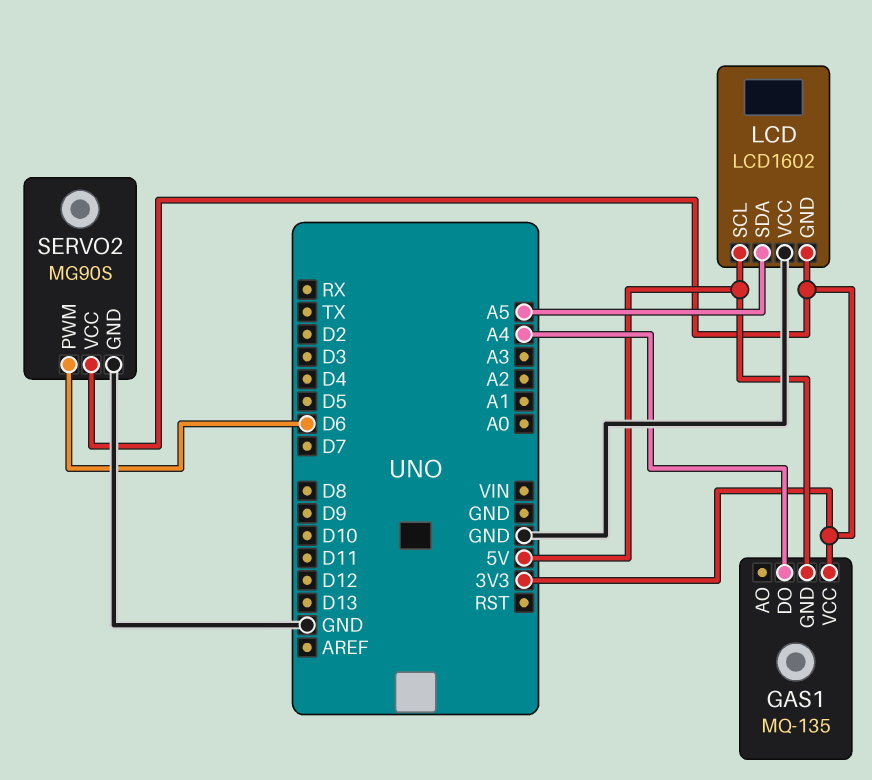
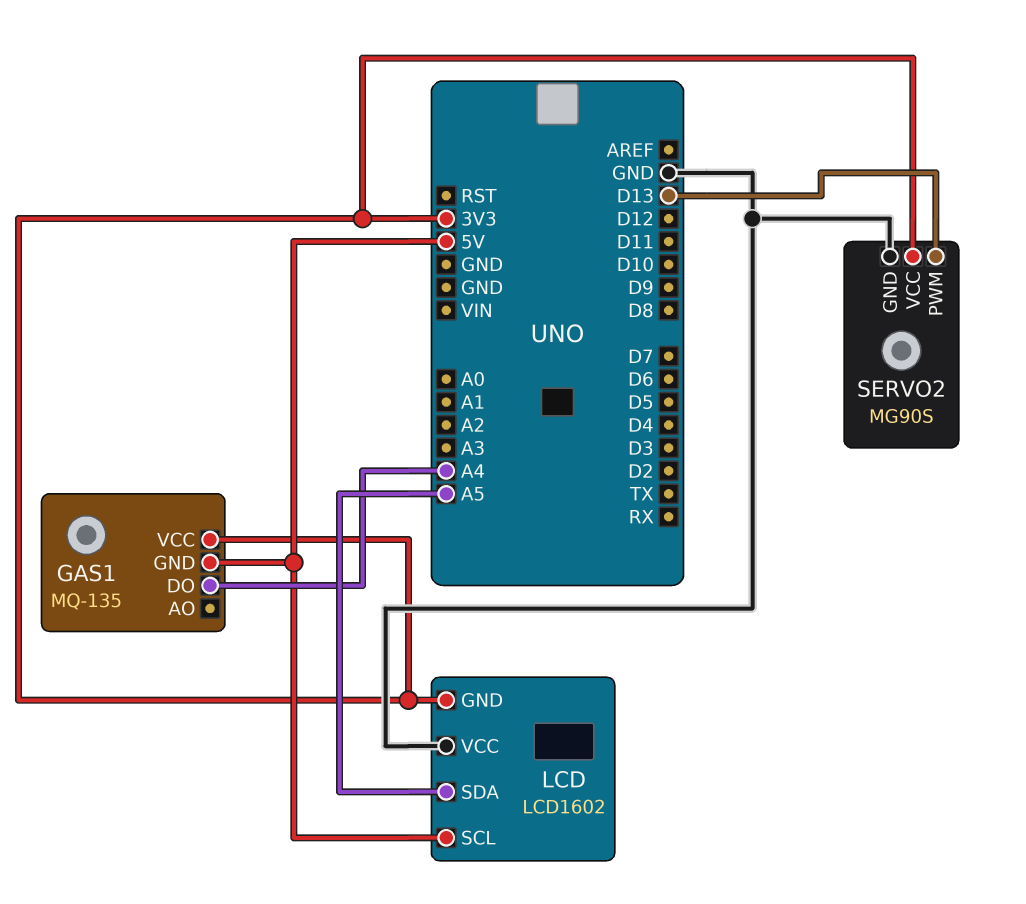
SERVO2 pin PWM: D6 -> D13

